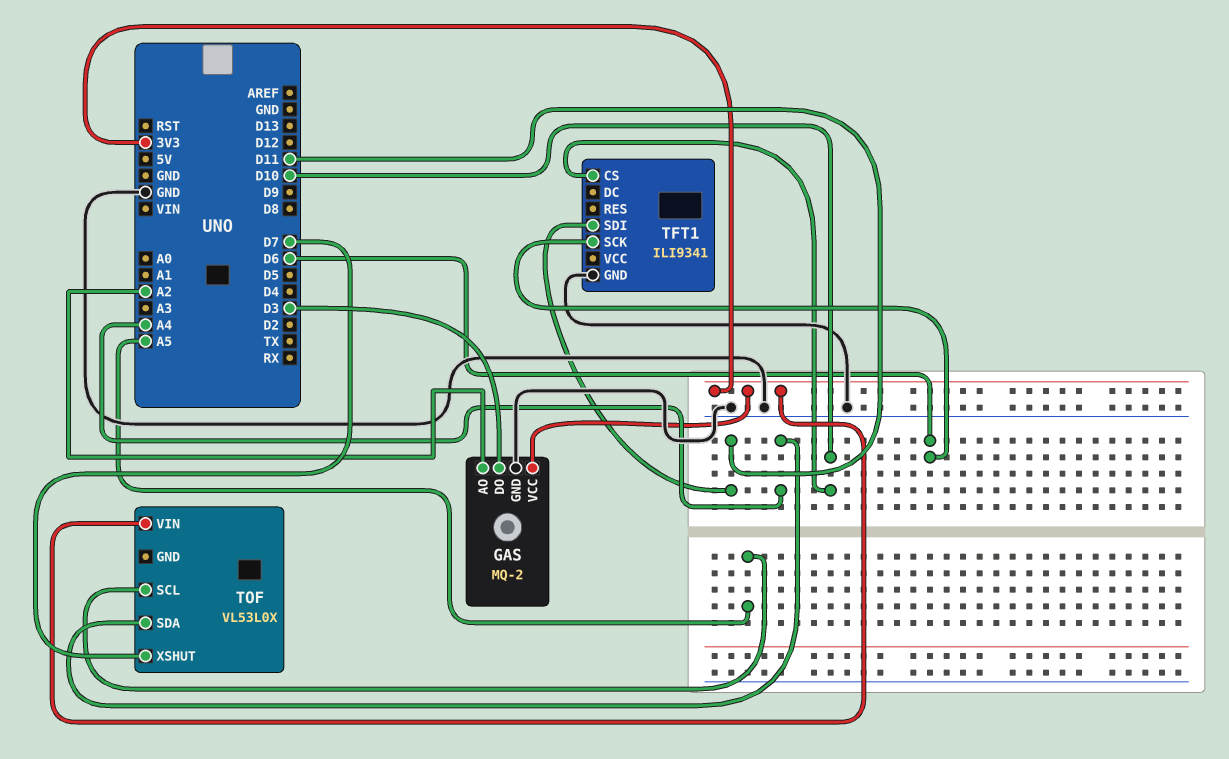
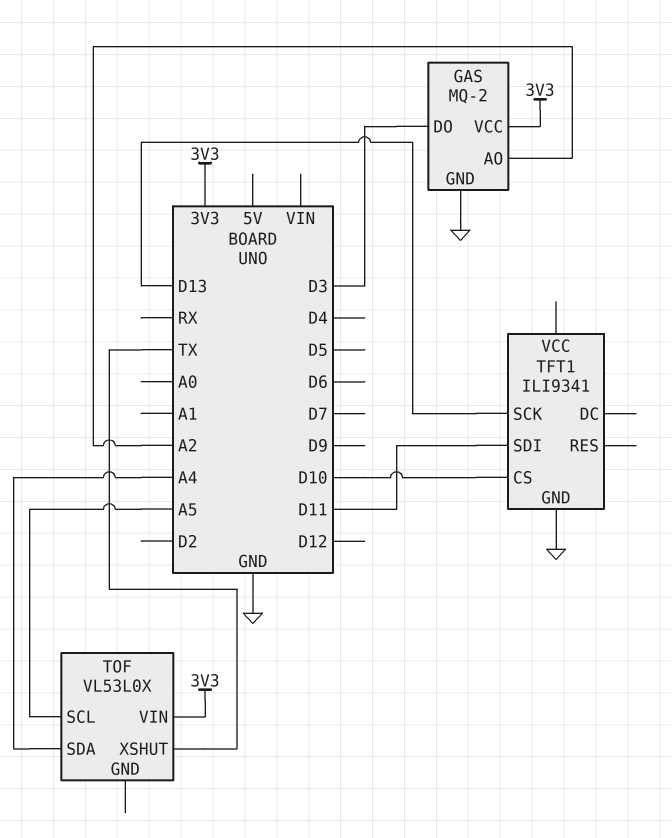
TFT1 pin SCK: D6 -> D13
TOF pin XSHUT: D7 -> TX

